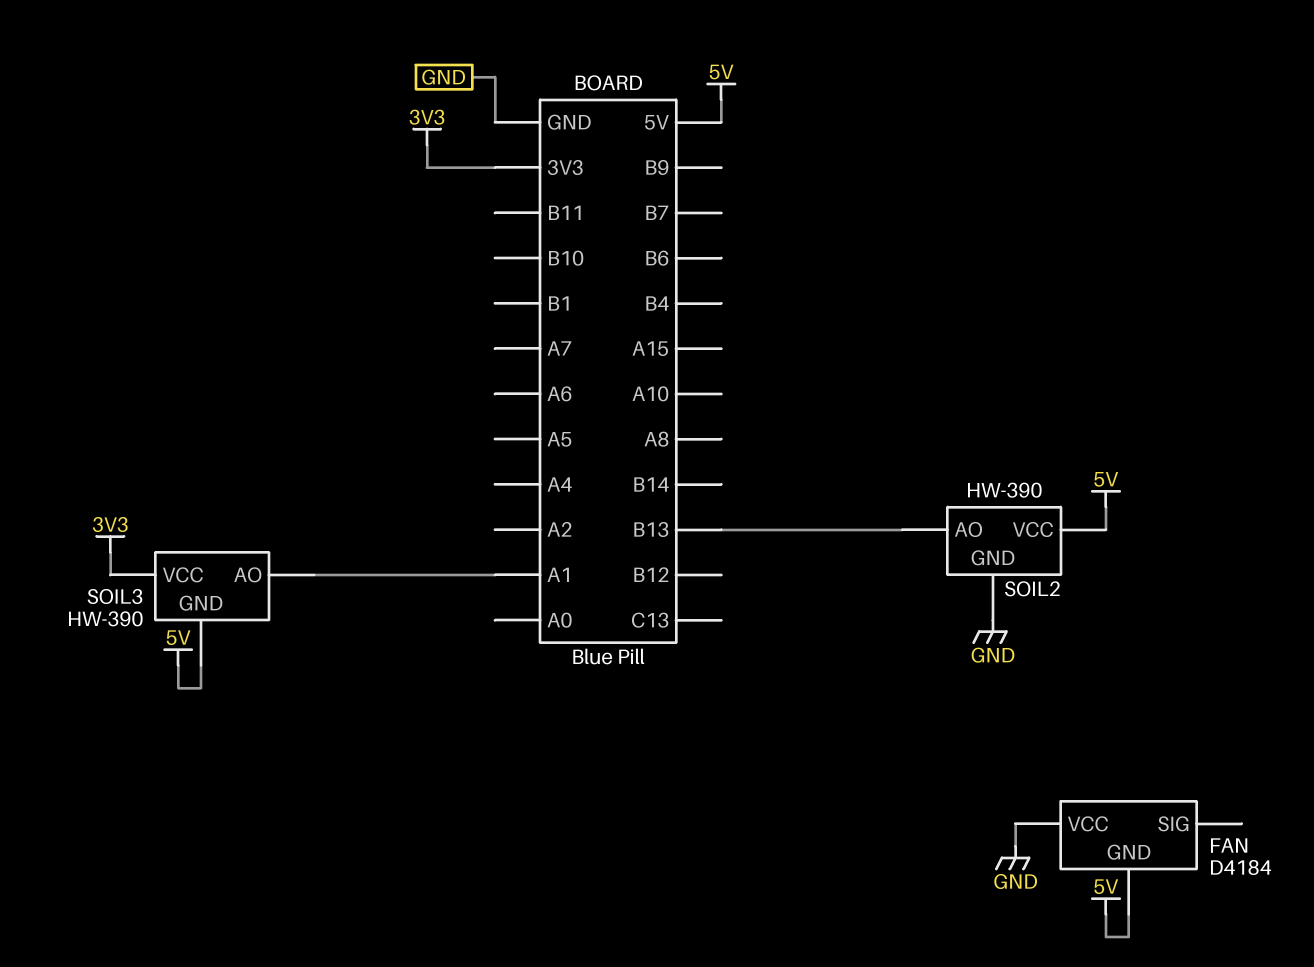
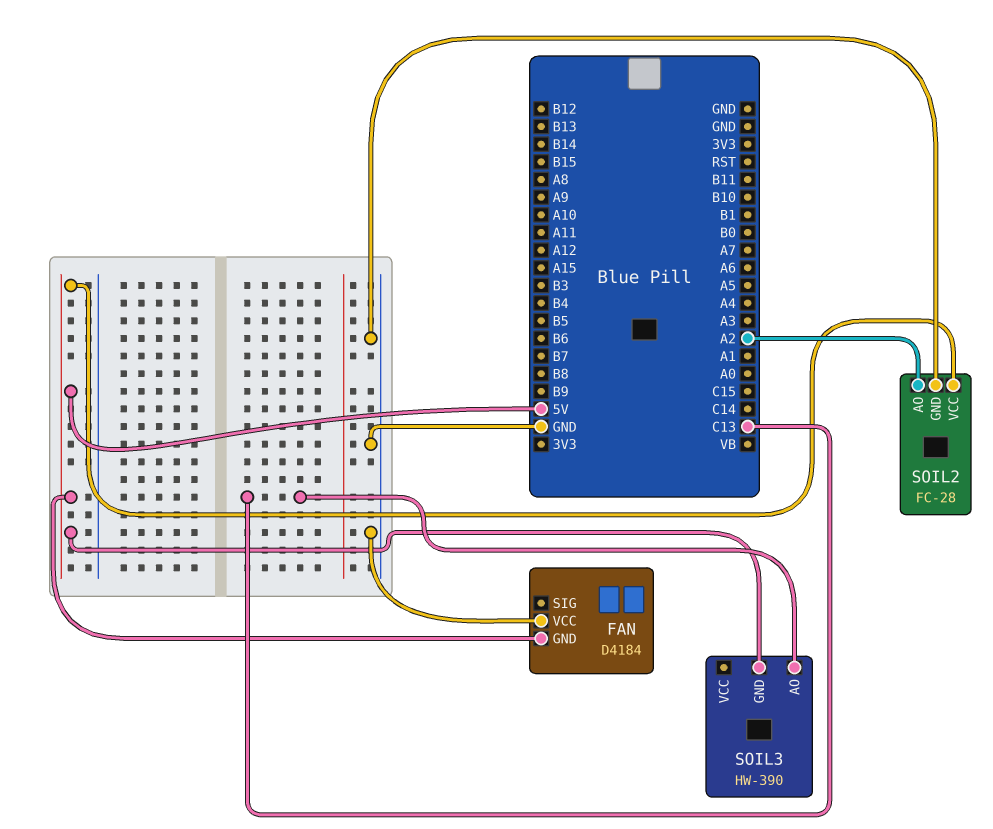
SOIL2: HW-390 -> FC-28
SOIL2 pin AO: B13 -> A2
SOIL3 pin AO: A1 -> C13
SOIL3 pin VCC: 3V3 -> none

